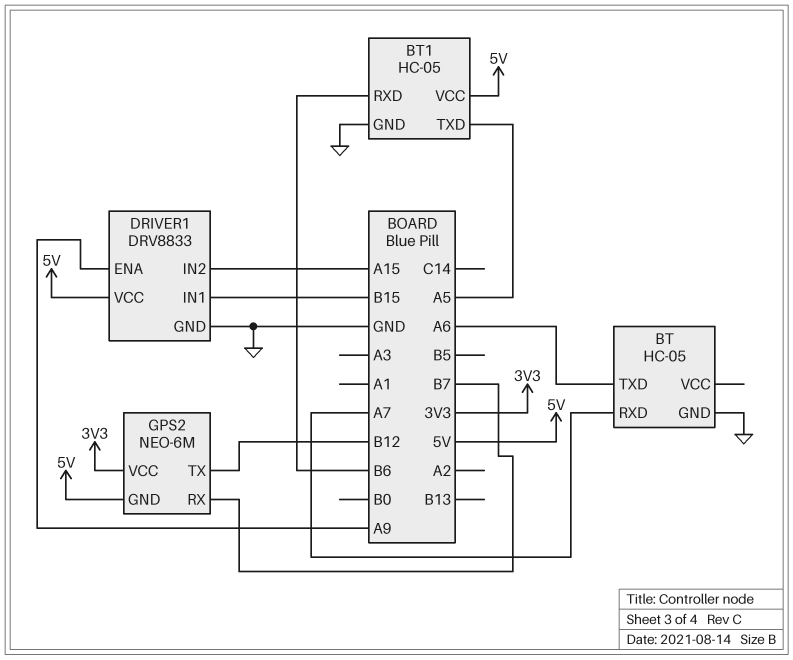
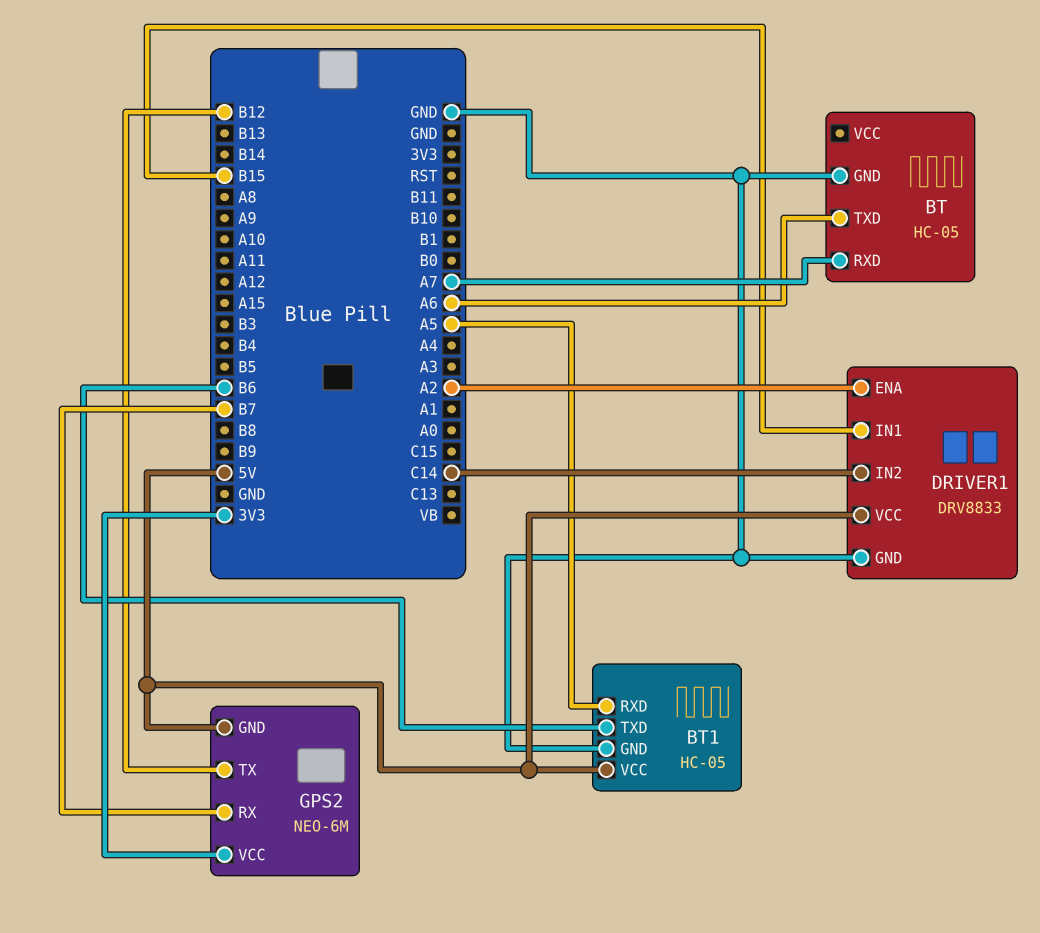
BT1 pin RXD: B6 -> A5
BT1 pin TXD: A5 -> B6
DRIVER1 pin ENA: A9 -> A2
DRIVER1 pin IN2: A15 -> C14

